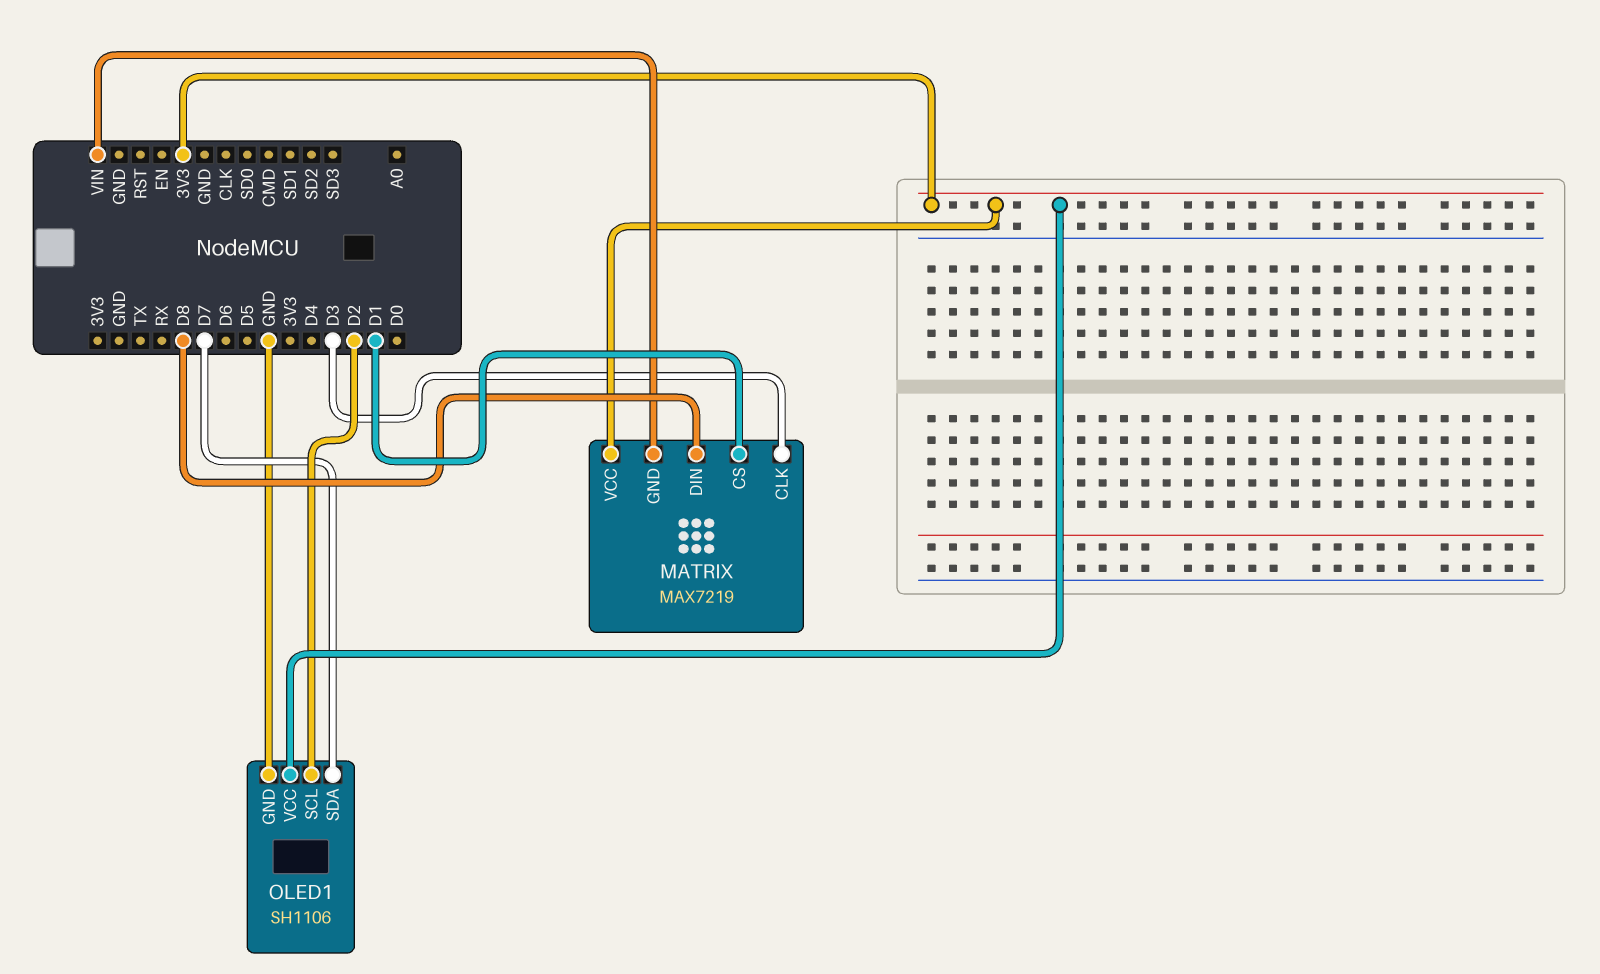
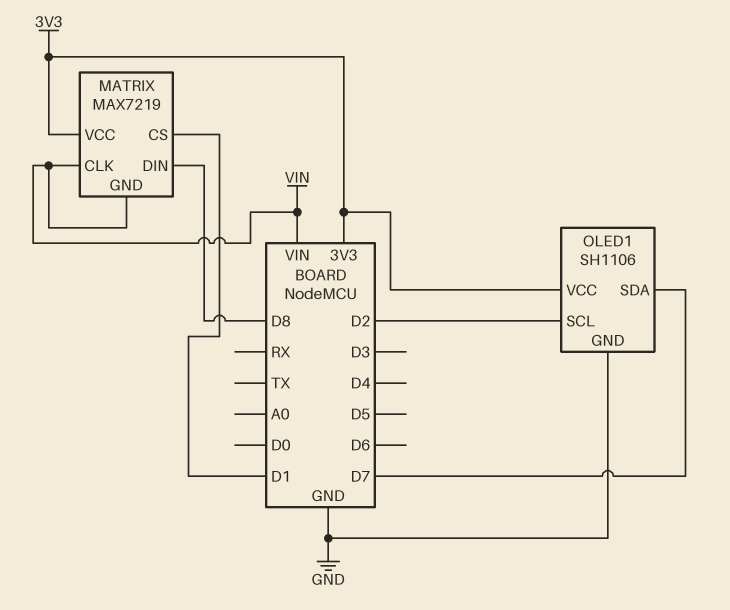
MATRIX pin CLK: D3 -> VIN

